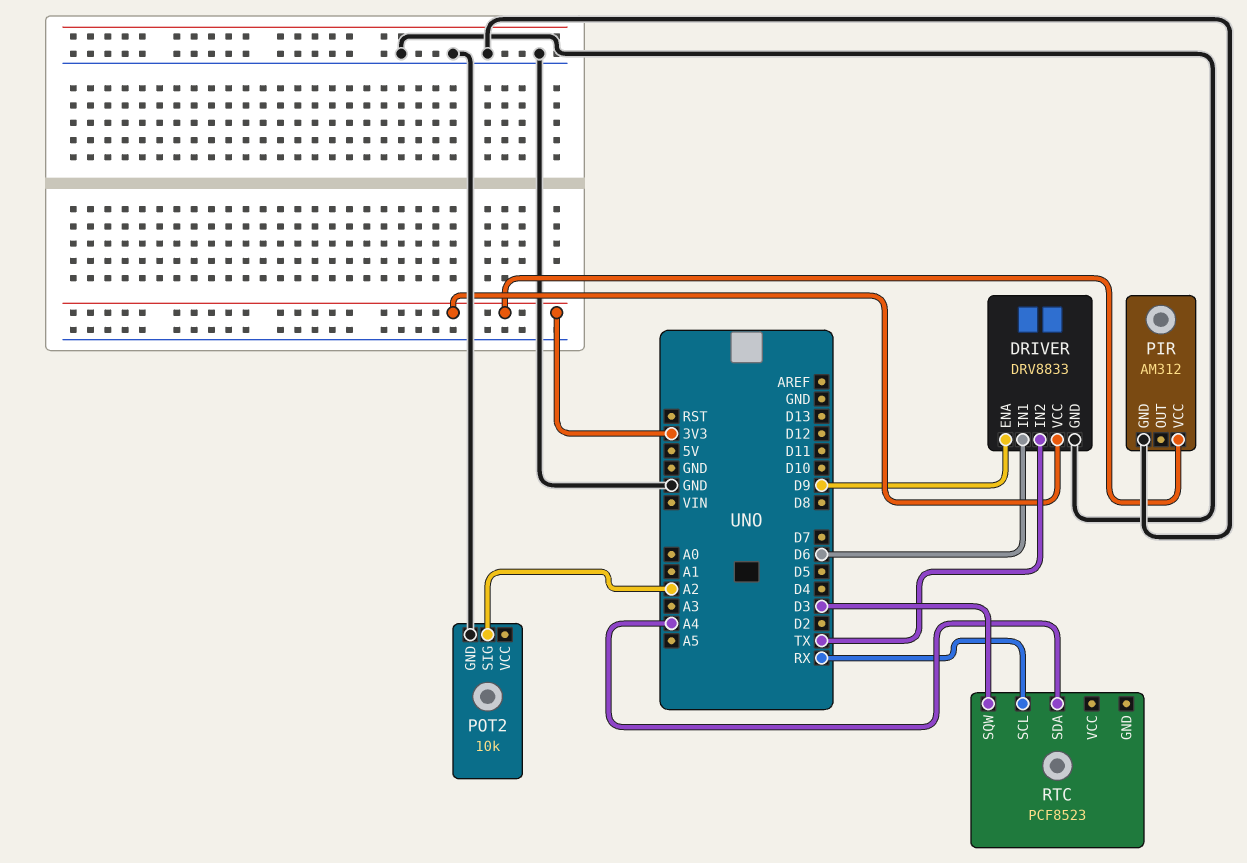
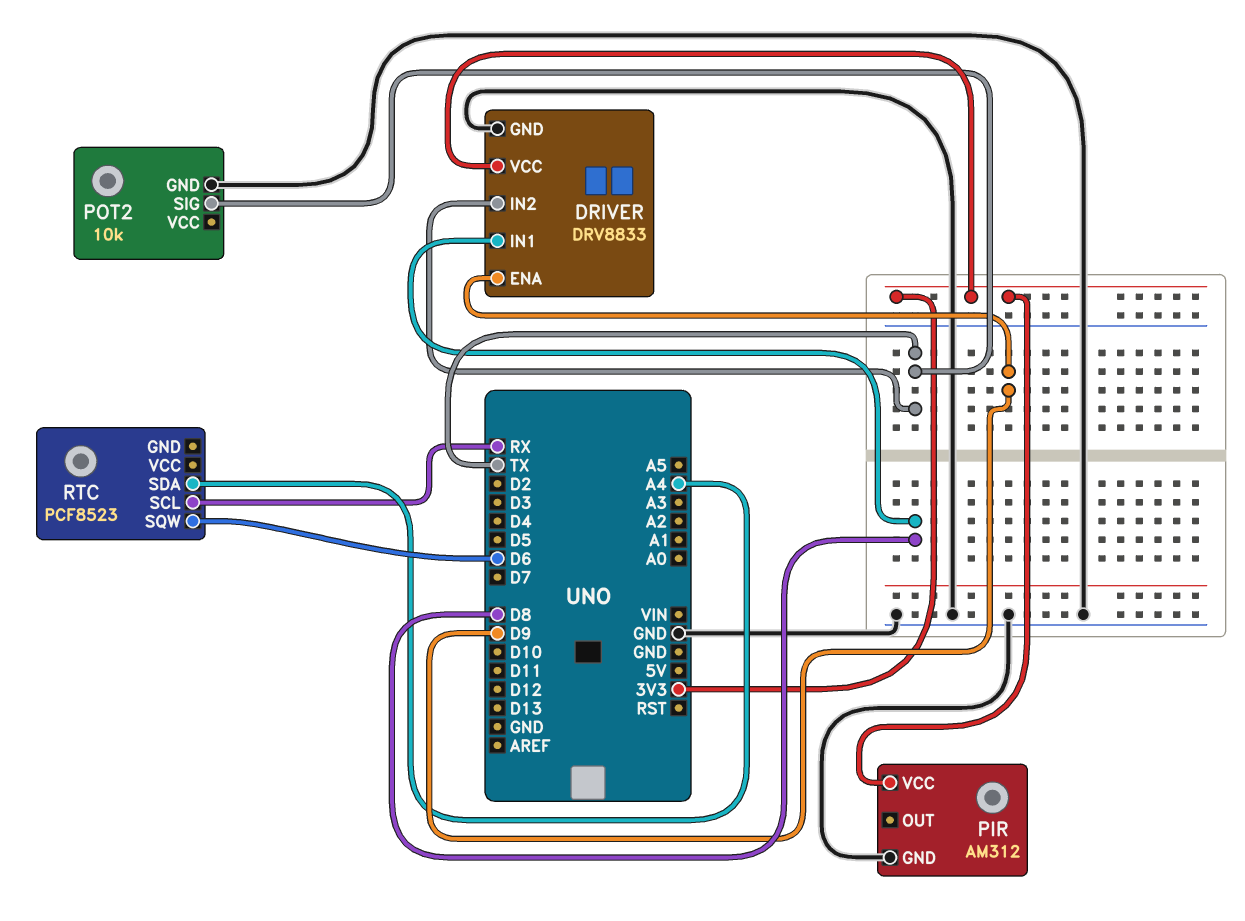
DRIVER pin IN1: D6 -> D8
POT2 pin SIG: A2 -> TX
RTC pin SQW: D3 -> D6

